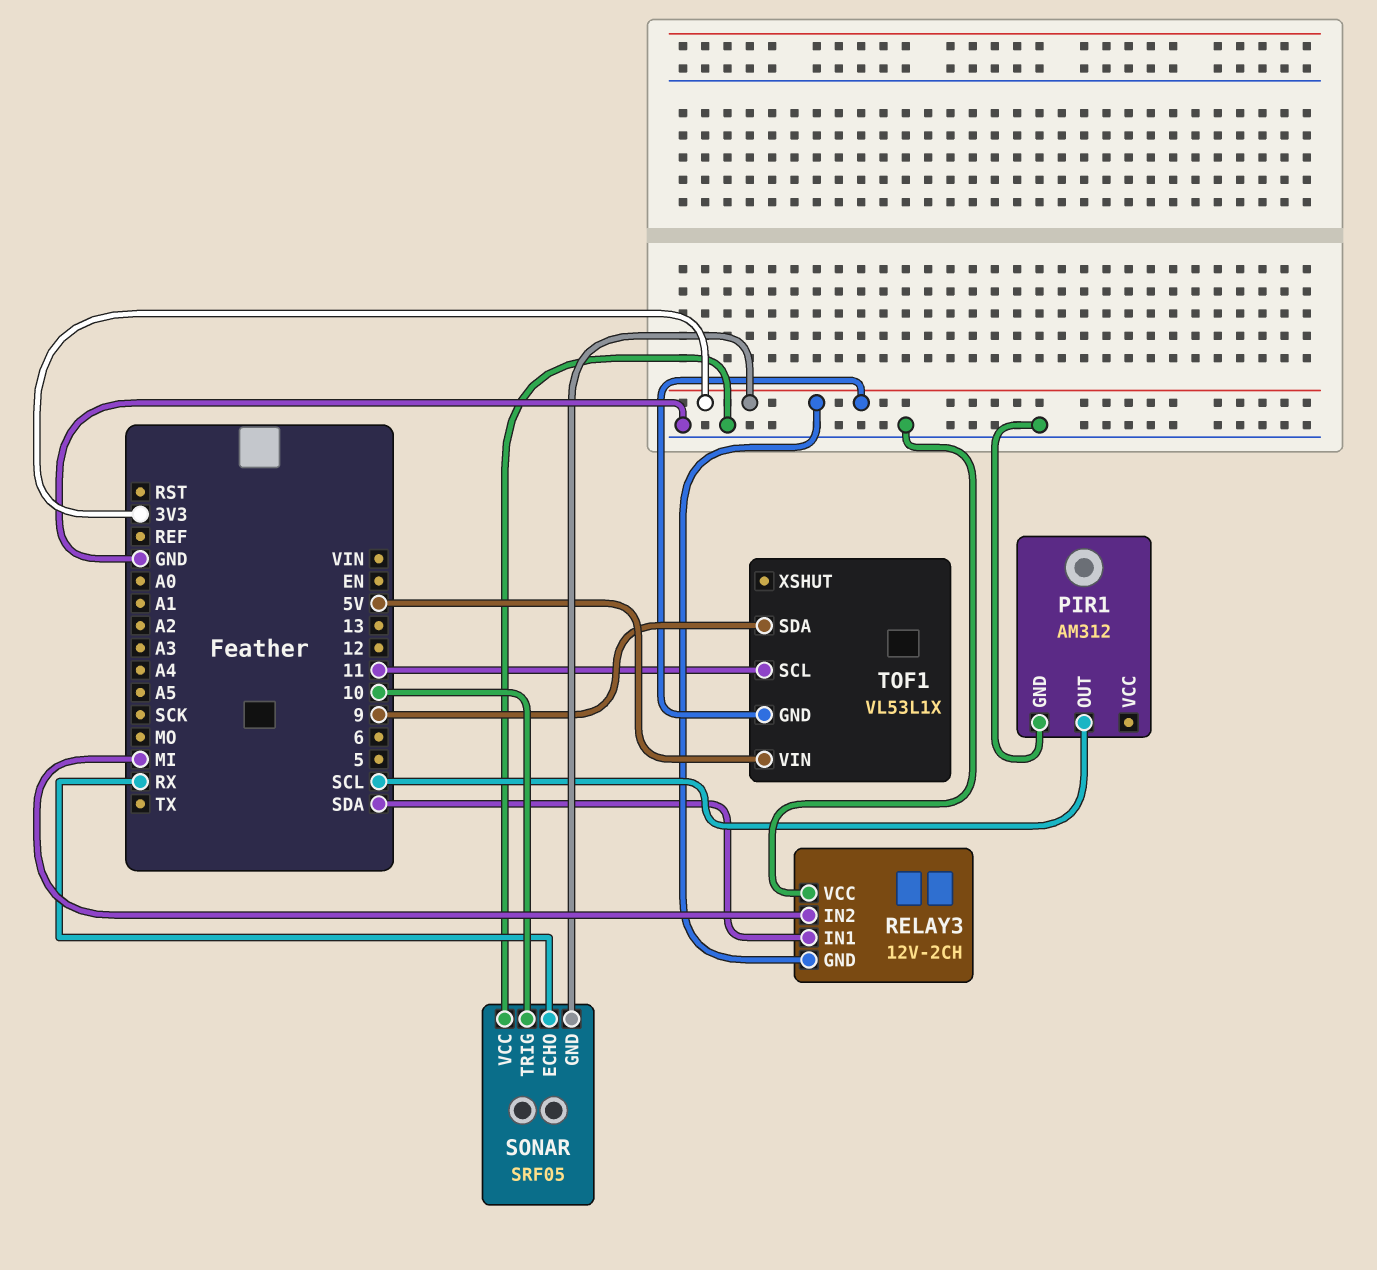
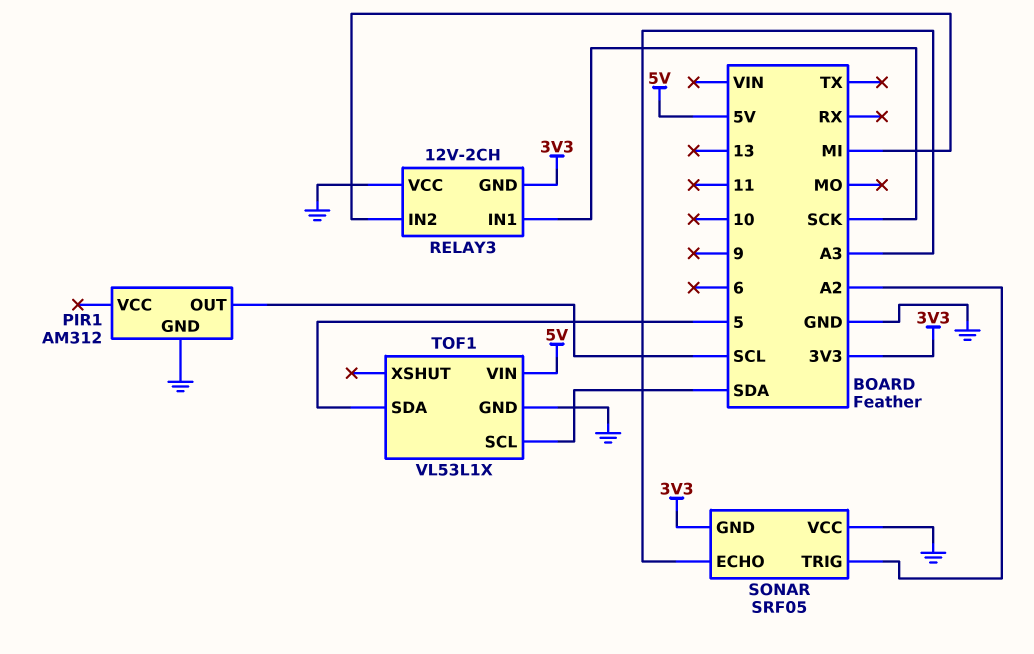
RELAY3 pin IN1: SDA -> SCK
SONAR pin ECHO: RX -> A3
SONAR pin TRIG: 10 -> A2
TOF1 pin GND: 3V3 -> GND
TOF1 pin SCL: 11 -> SDA
TOF1 pin SDA: 9 -> 5

